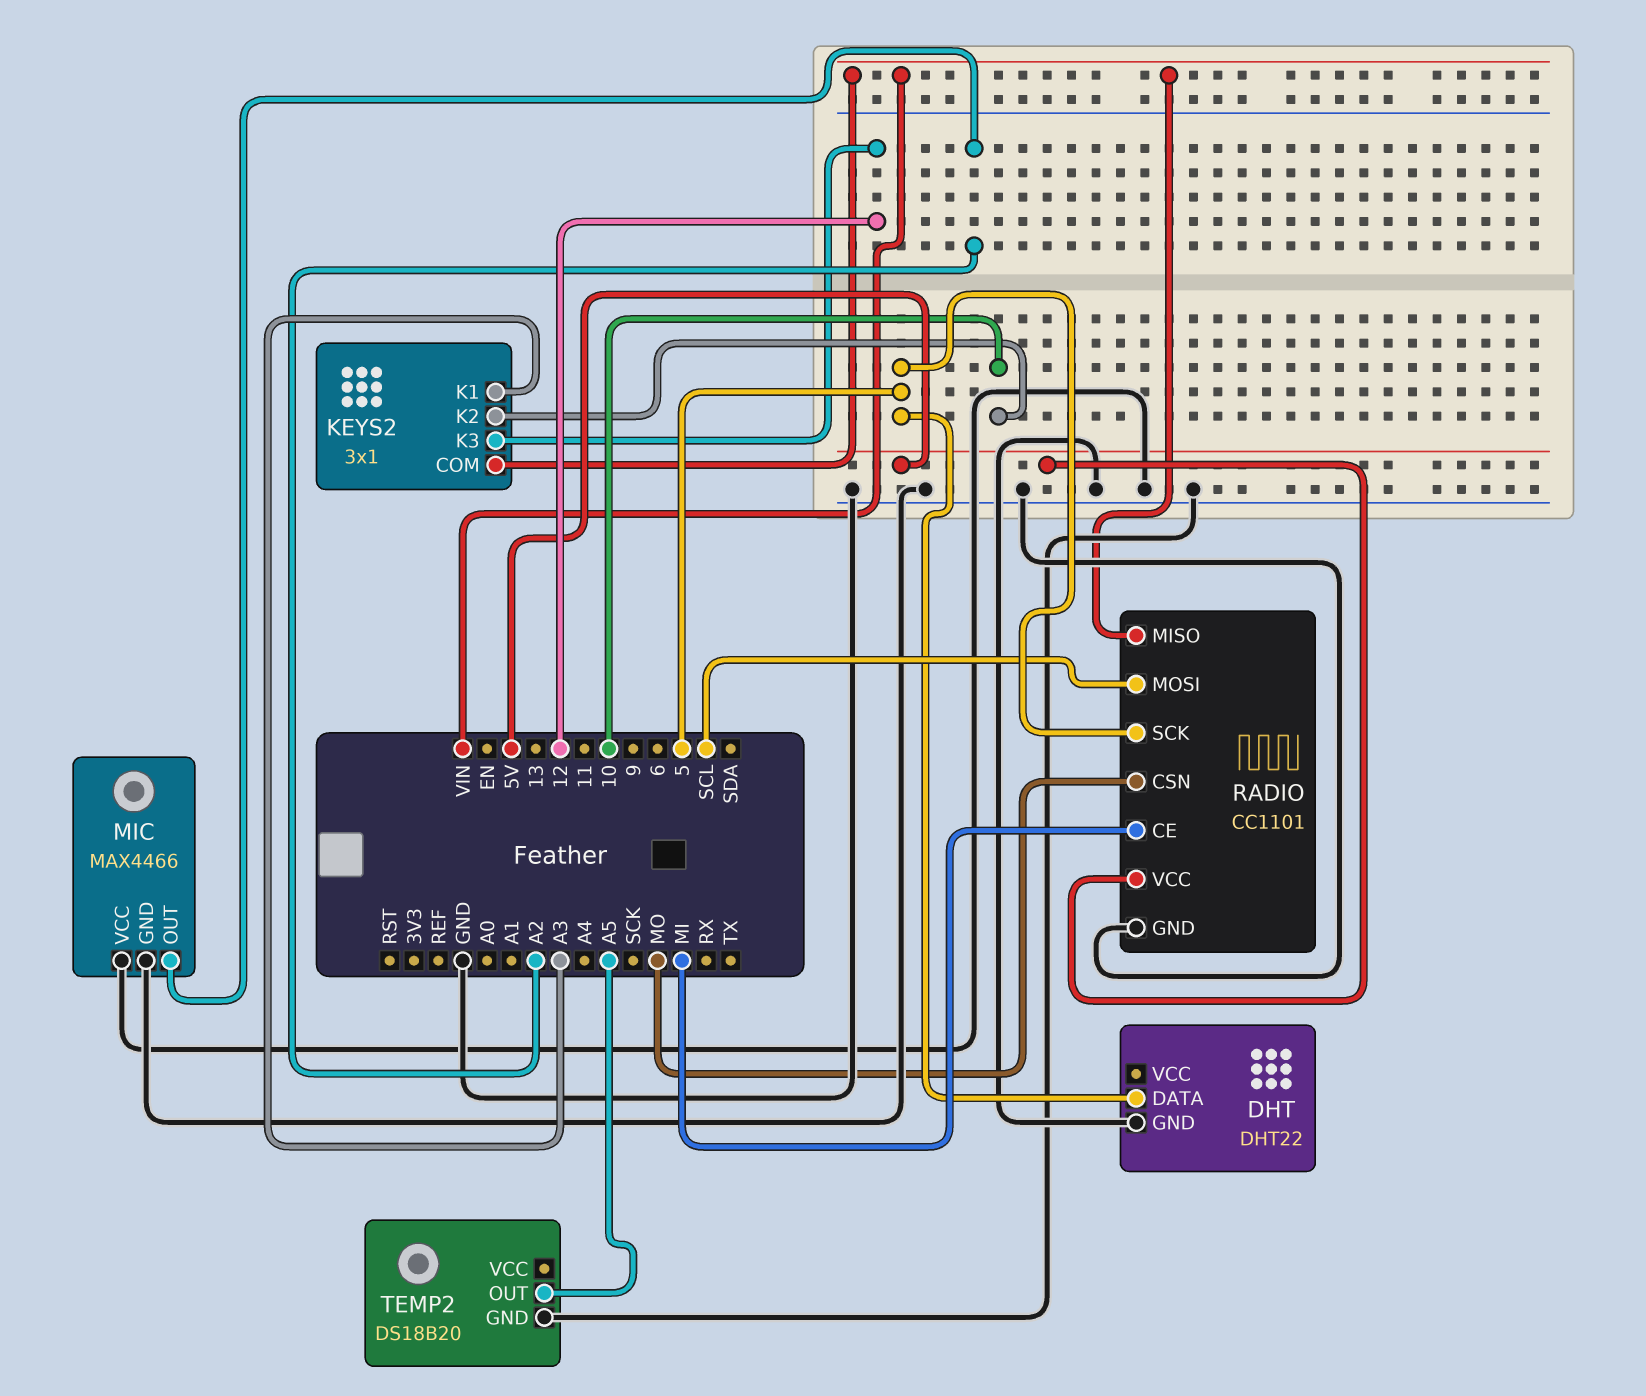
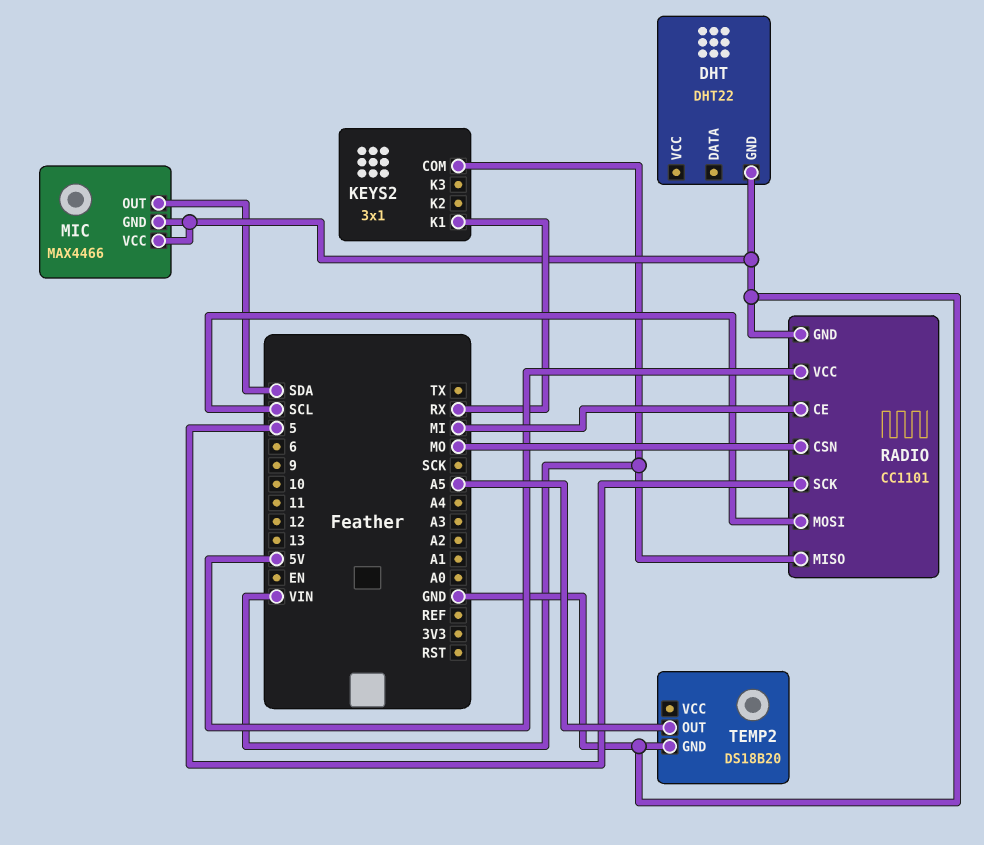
DHT pin DATA: 5 -> none
KEYS2 pin K1: A3 -> RX
KEYS2 pin K2: 10 -> none
KEYS2 pin K3: 12 -> none
MIC pin OUT: A2 -> SDA

